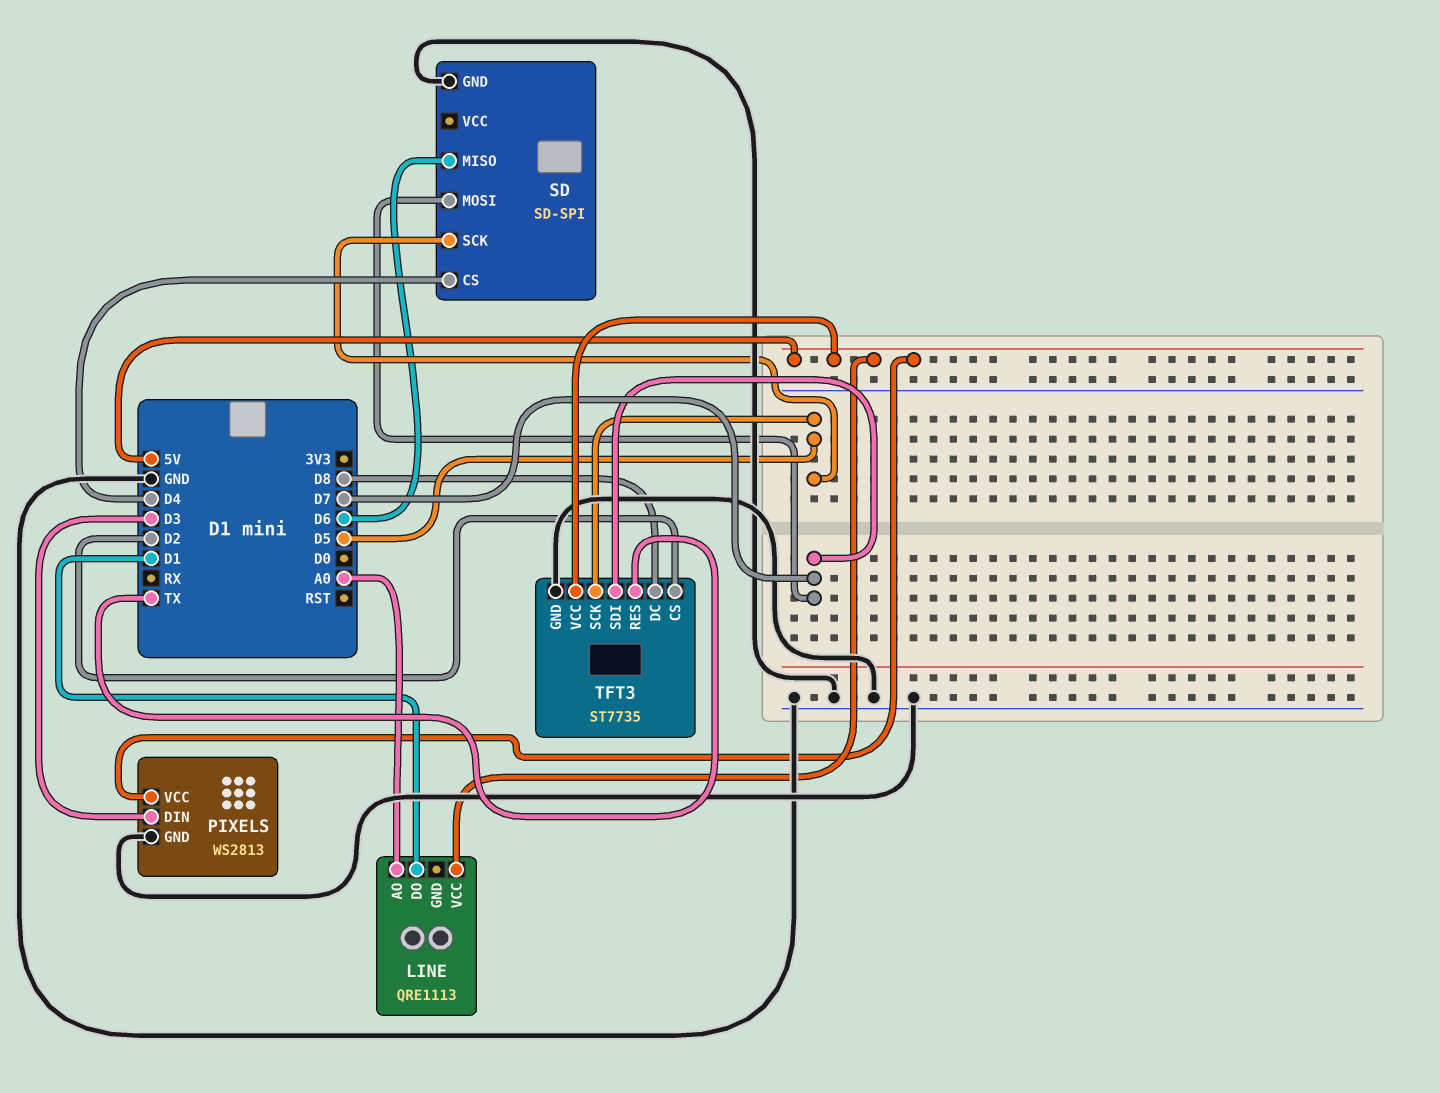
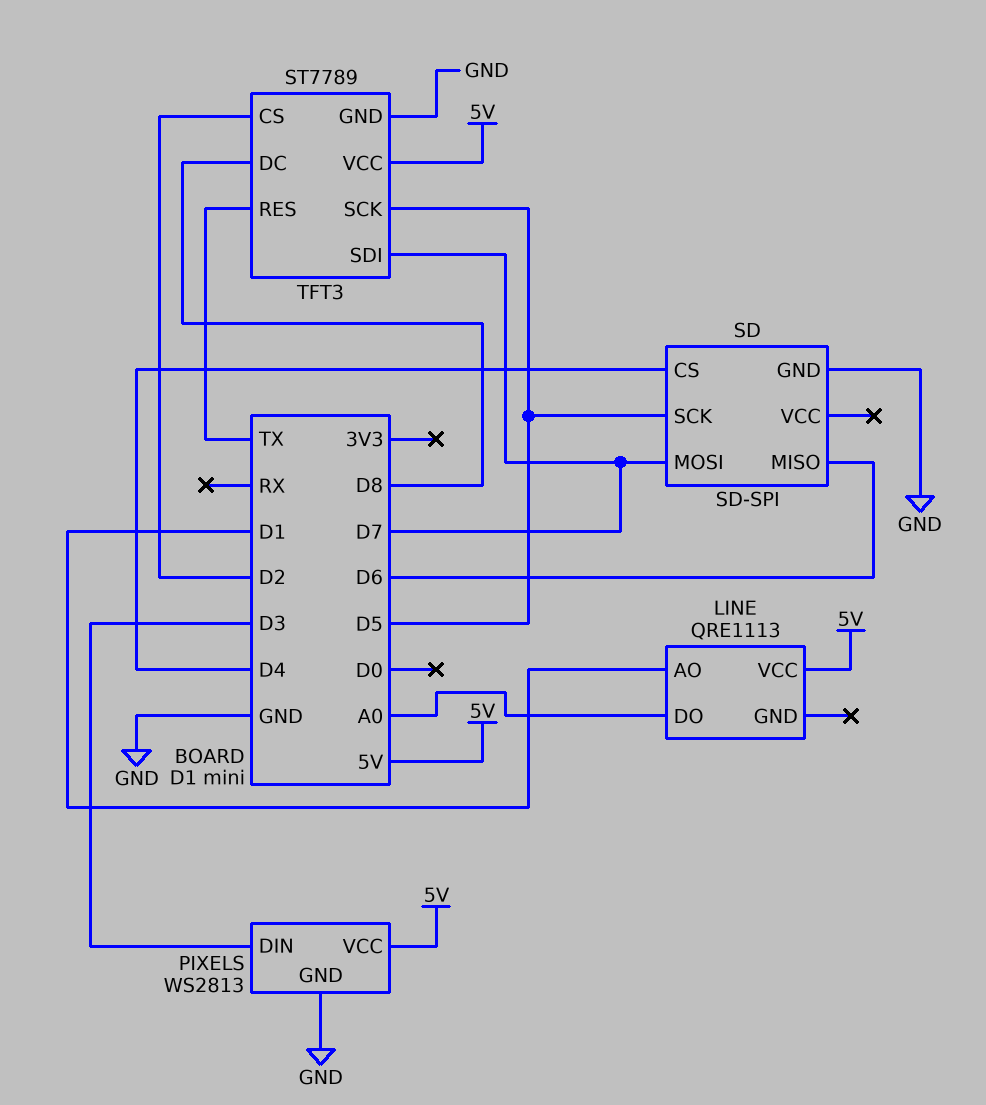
LINE pin AO: A0 -> D1
LINE pin DO: D1 -> A0
TFT3: ST7735 -> ST7789

